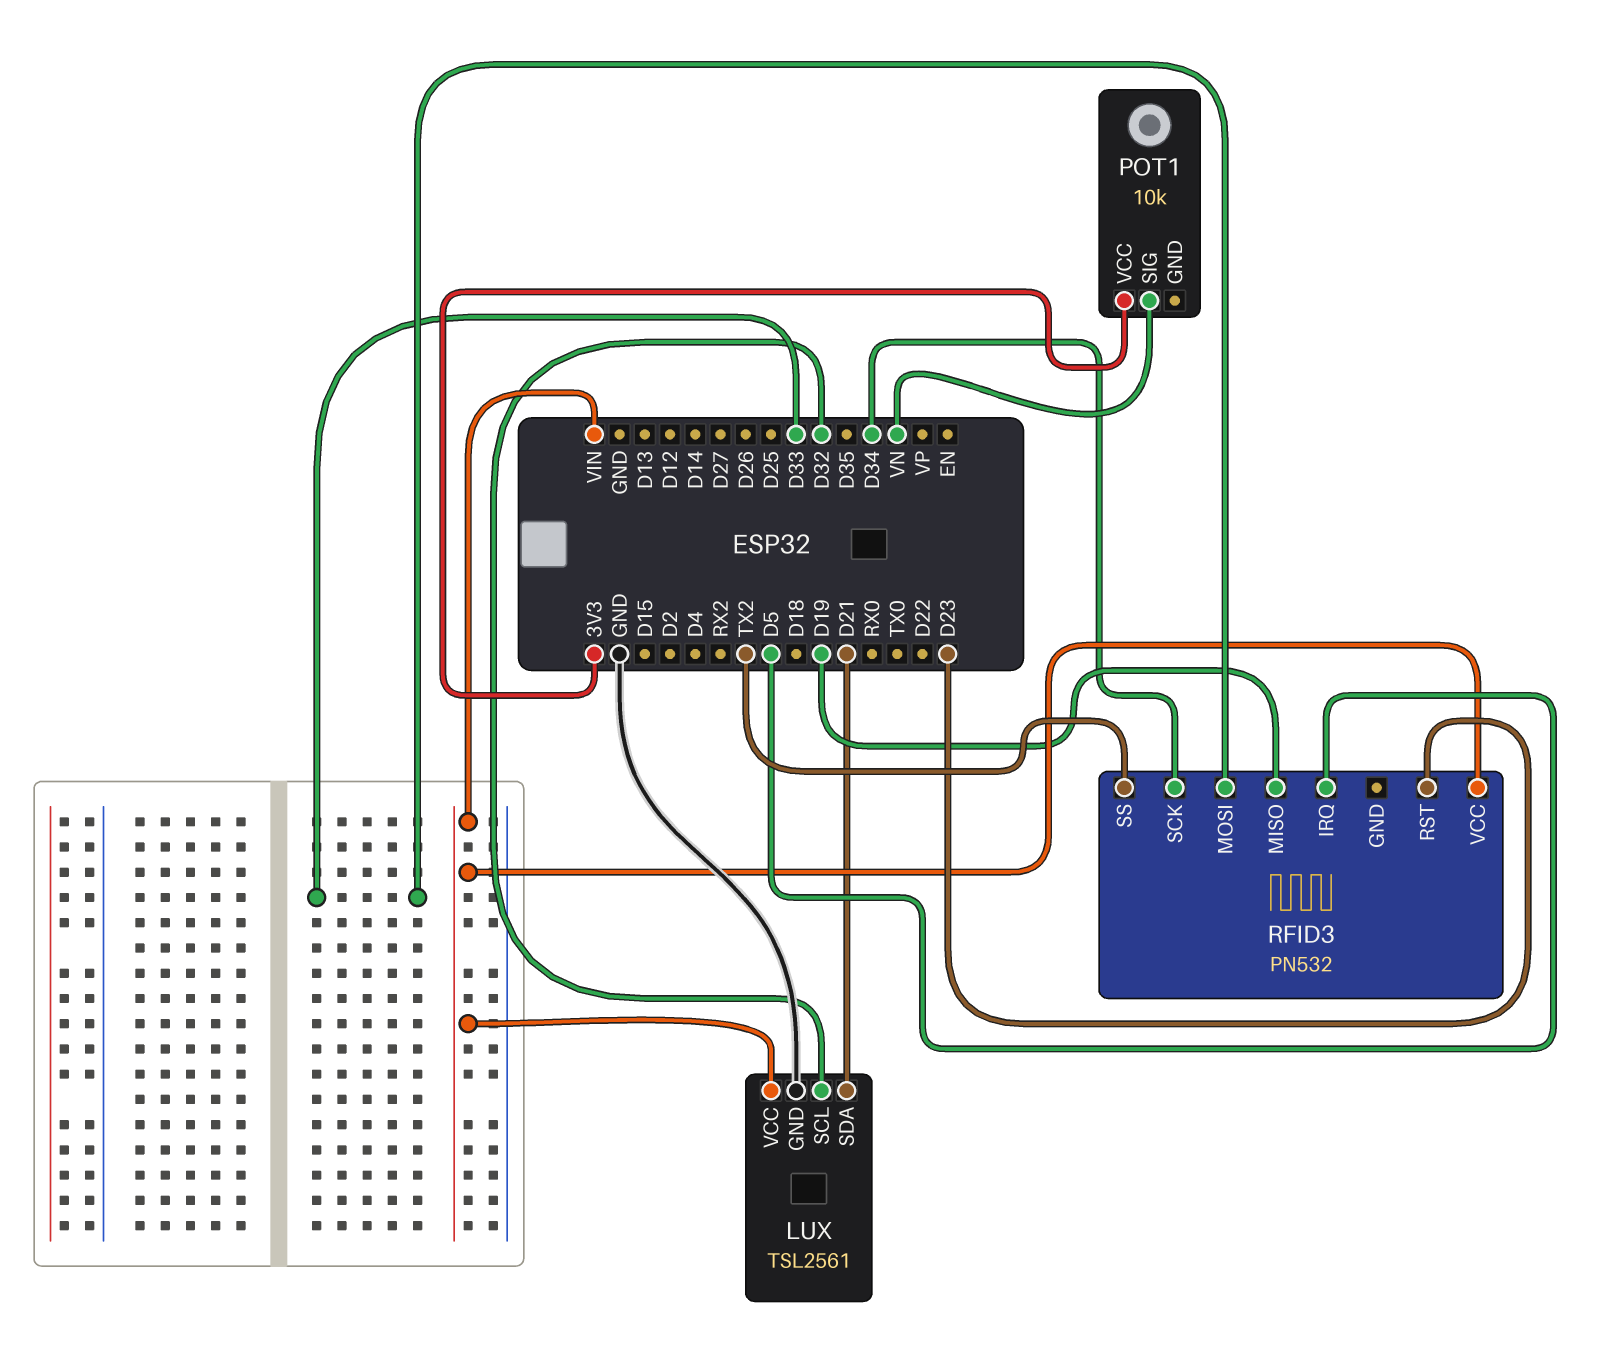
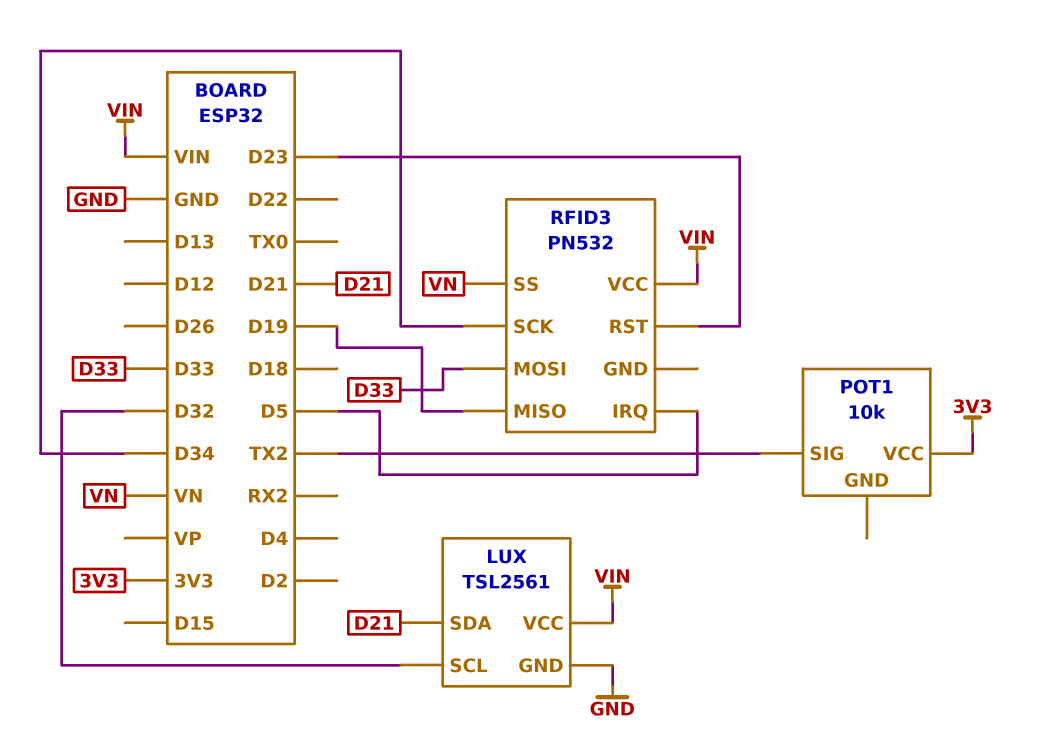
POT1 pin SIG: VN -> TX2
RFID3 pin SS: TX2 -> VN

